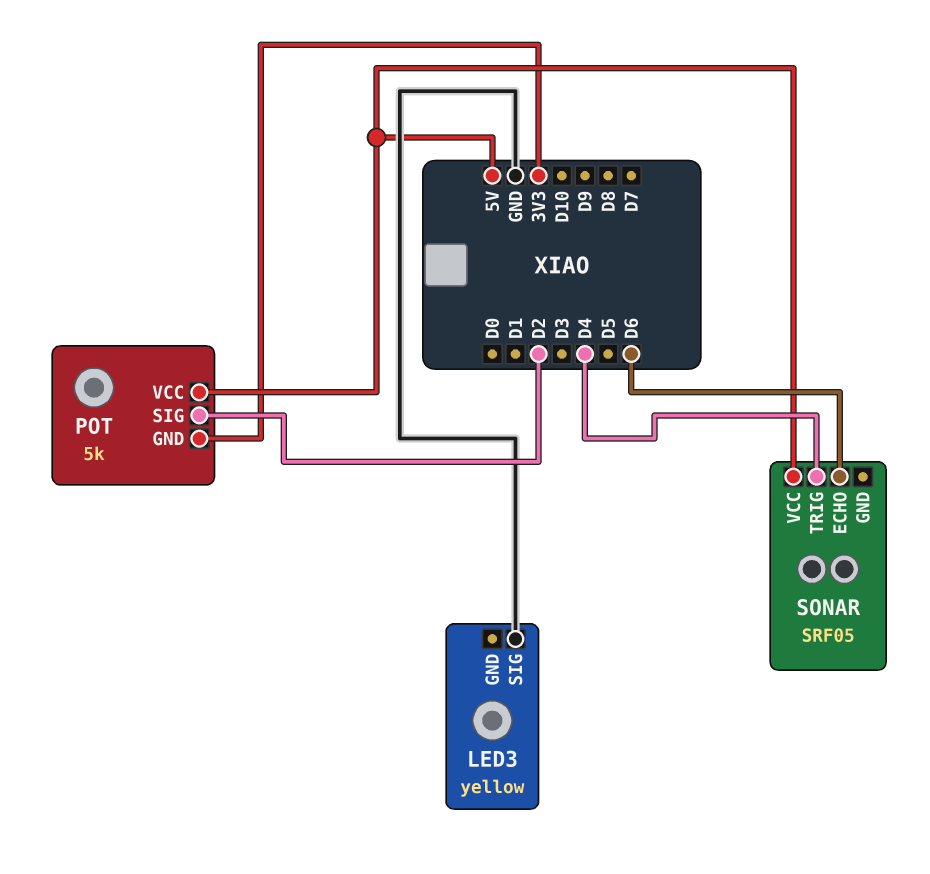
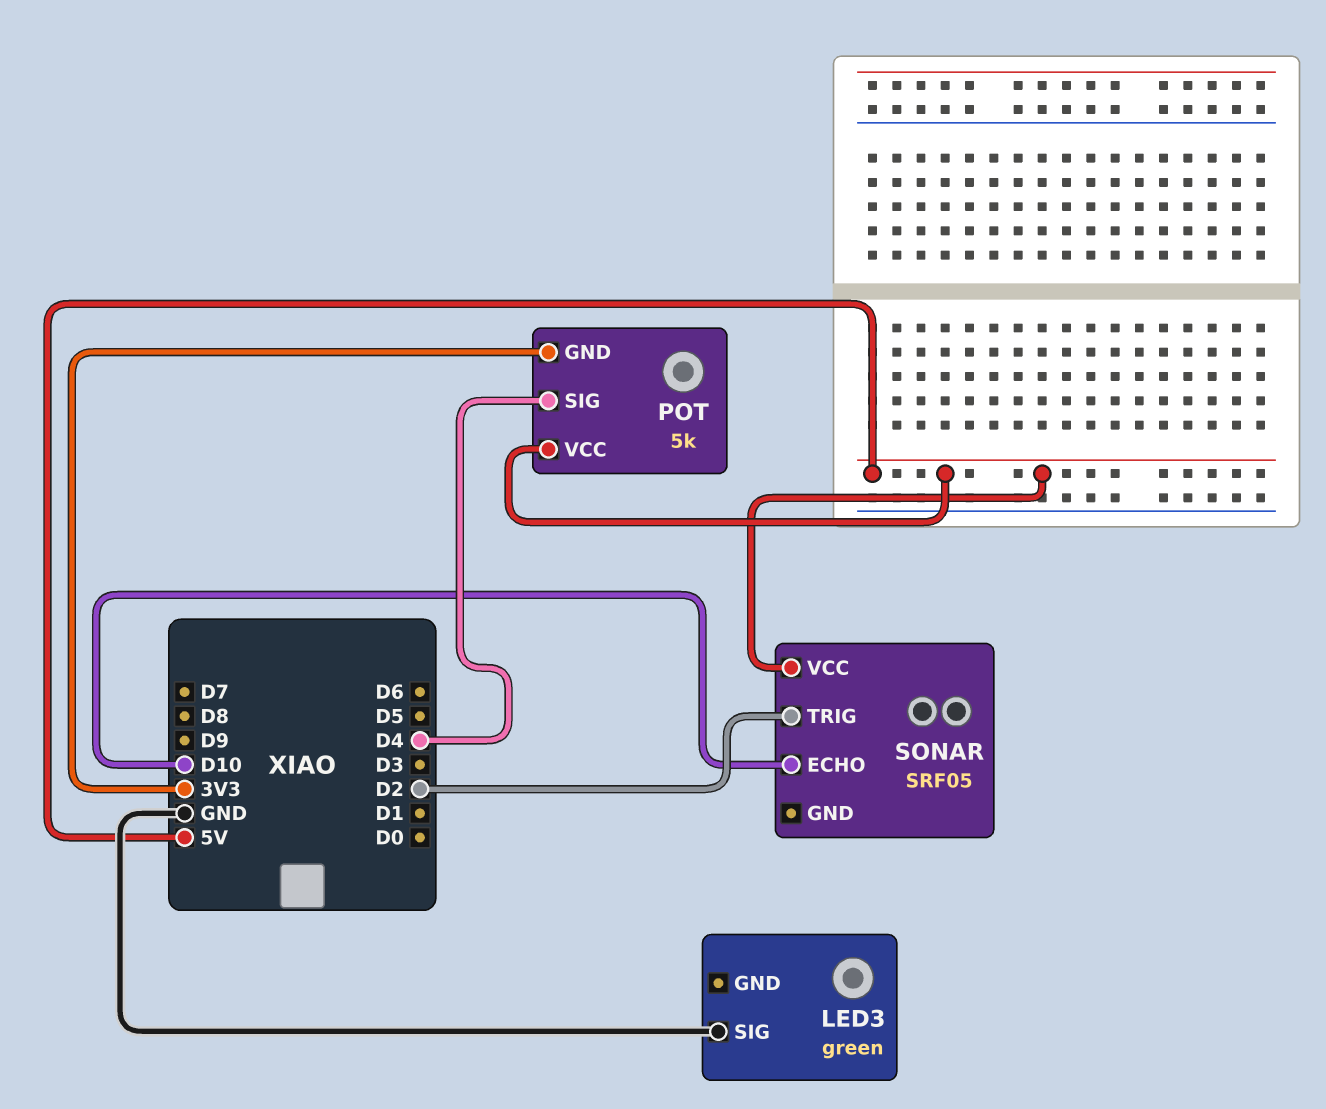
LED3: yellow -> green
POT pin SIG: D2 -> D4
SONAR pin ECHO: D6 -> D10
SONAR pin TRIG: D4 -> D2

